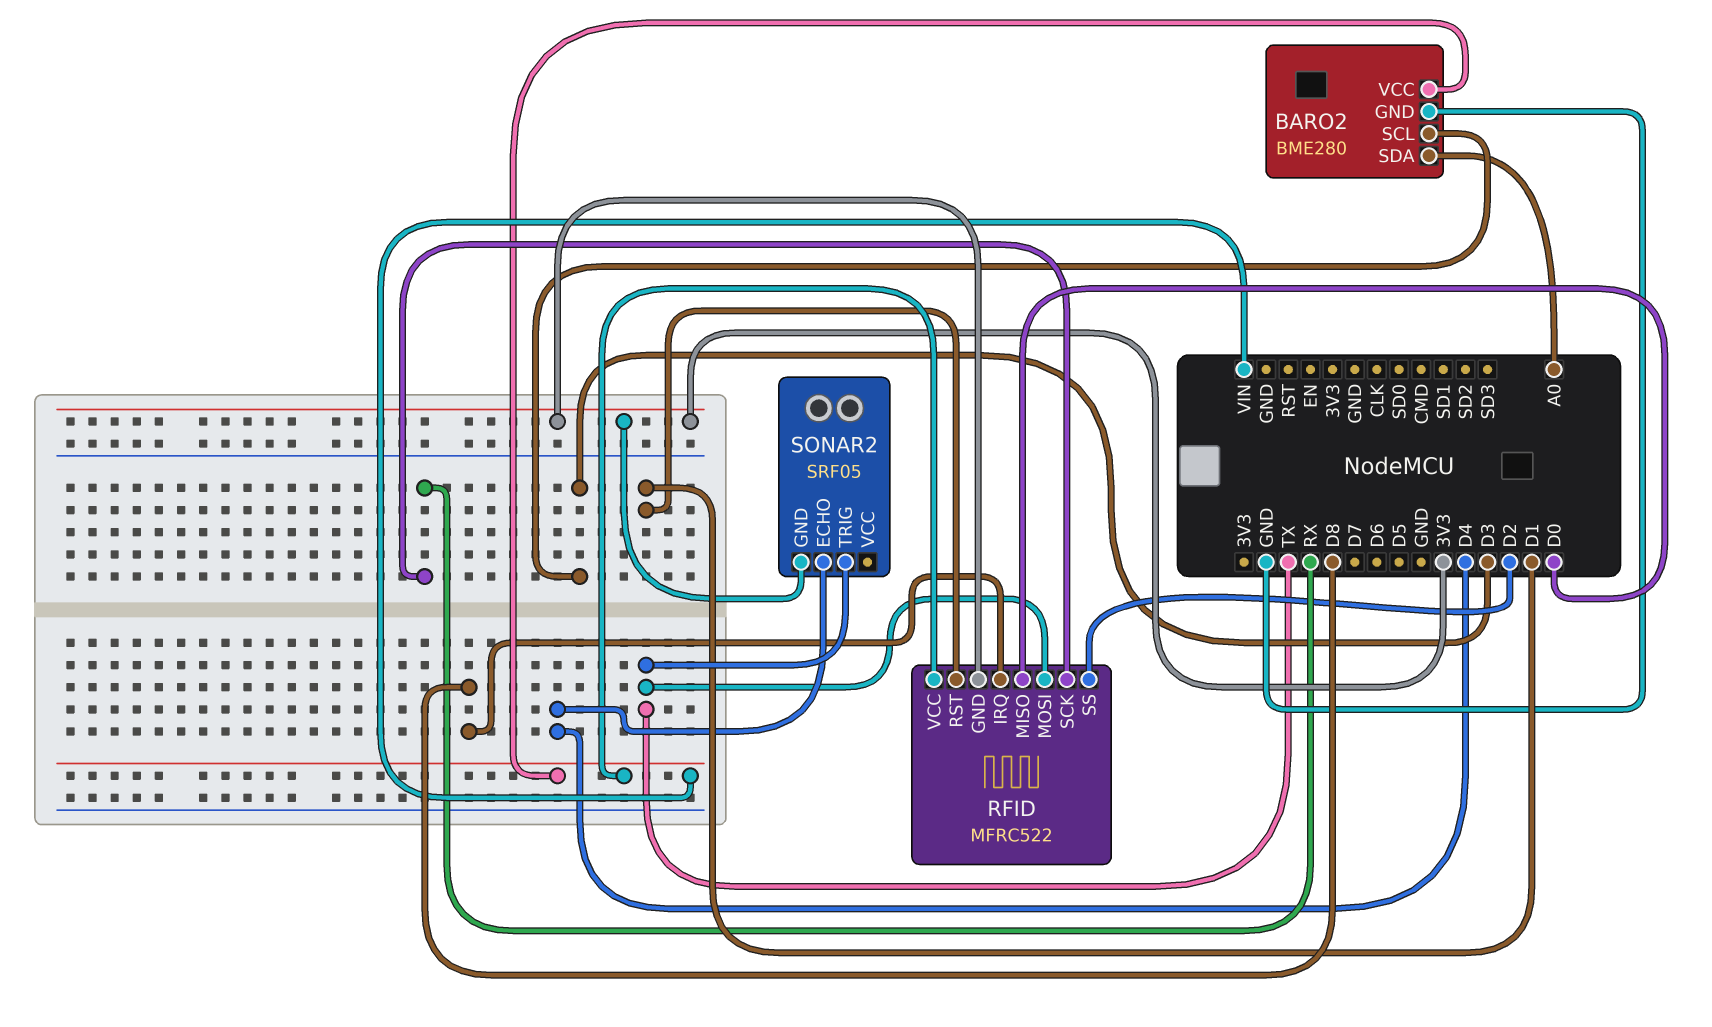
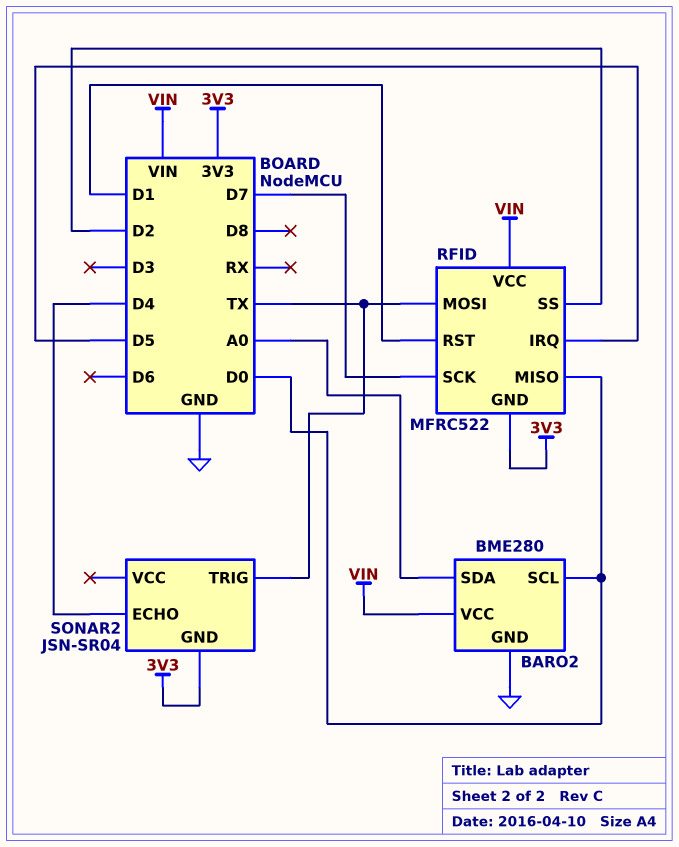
BARO2 pin SCL: D3 -> D0
RFID pin IRQ: D8 -> D5
RFID pin SCK: RX -> D7
SONAR2: SRF05 -> JSN-SR04

